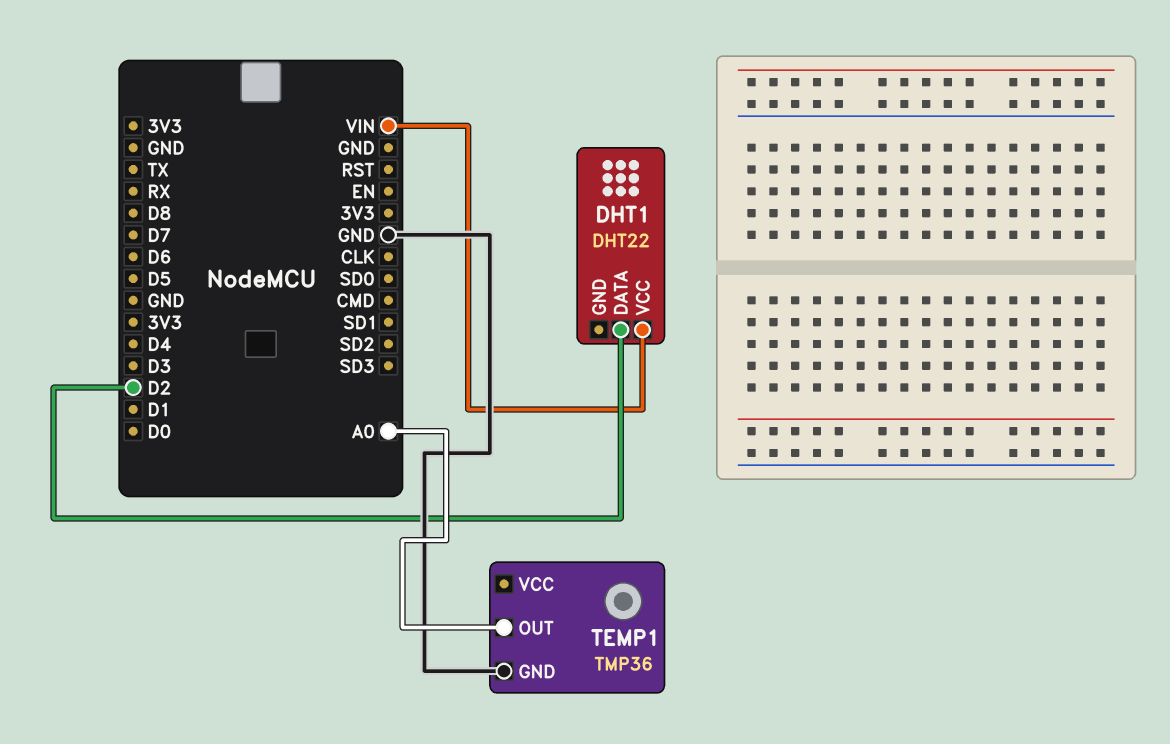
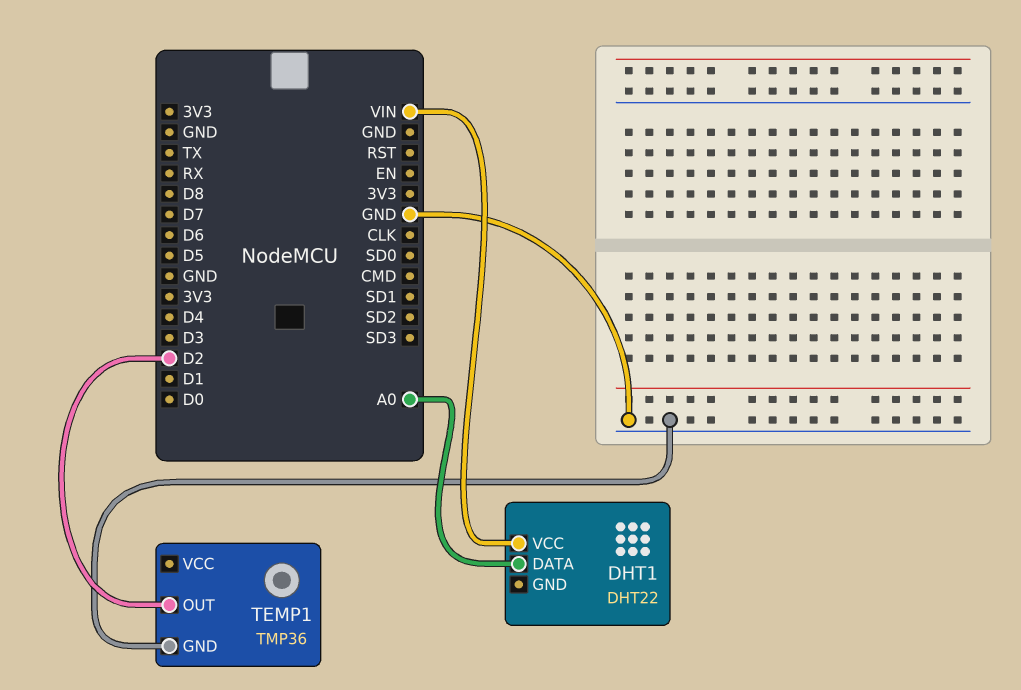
DHT1 pin DATA: D2 -> A0
TEMP1 pin OUT: A0 -> D2

